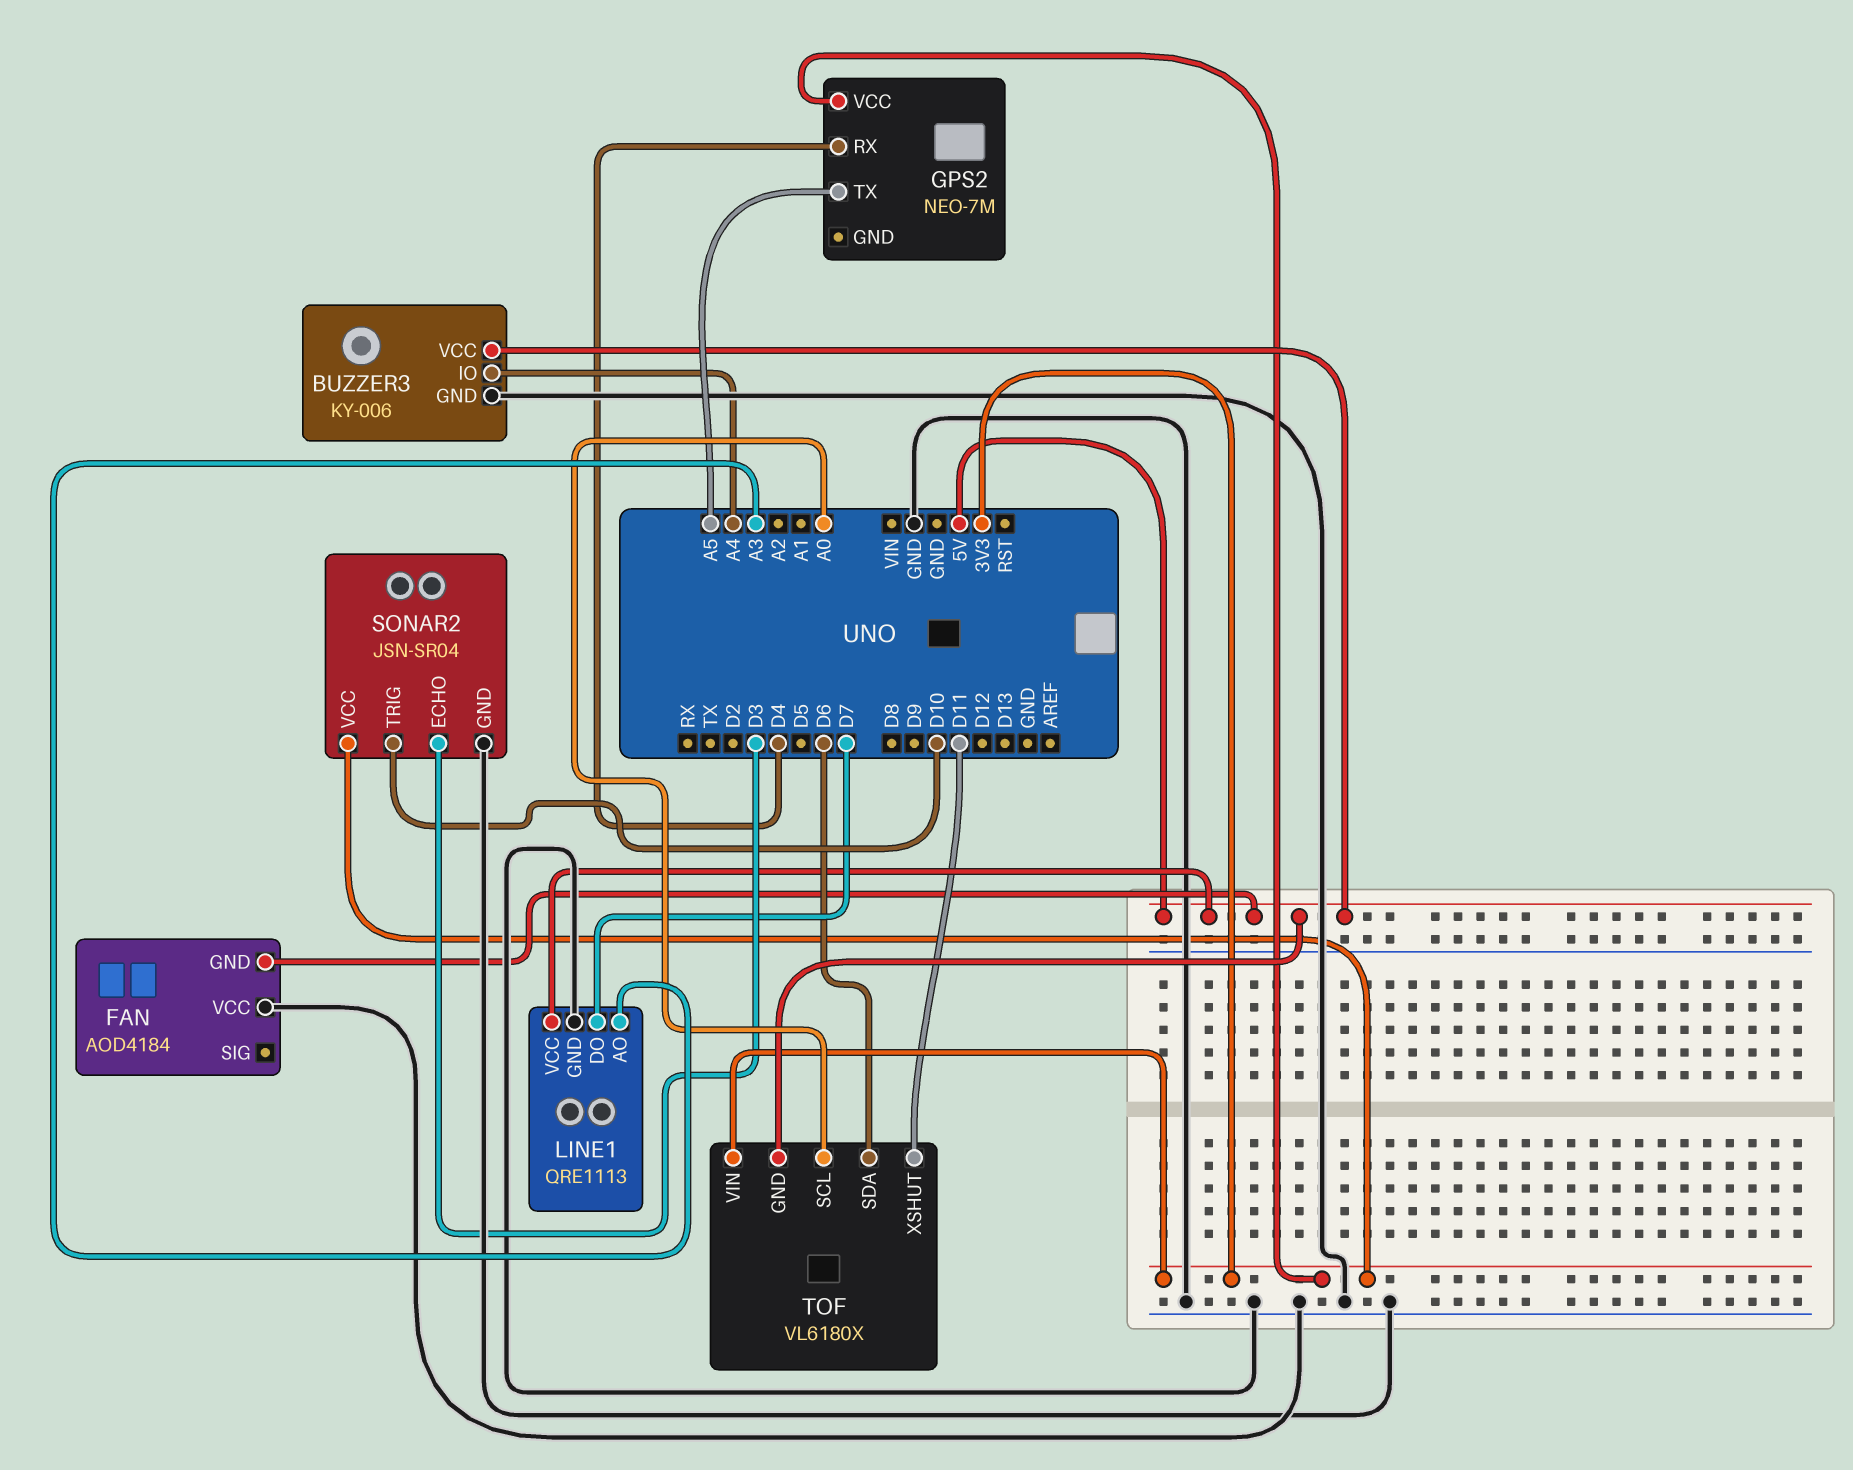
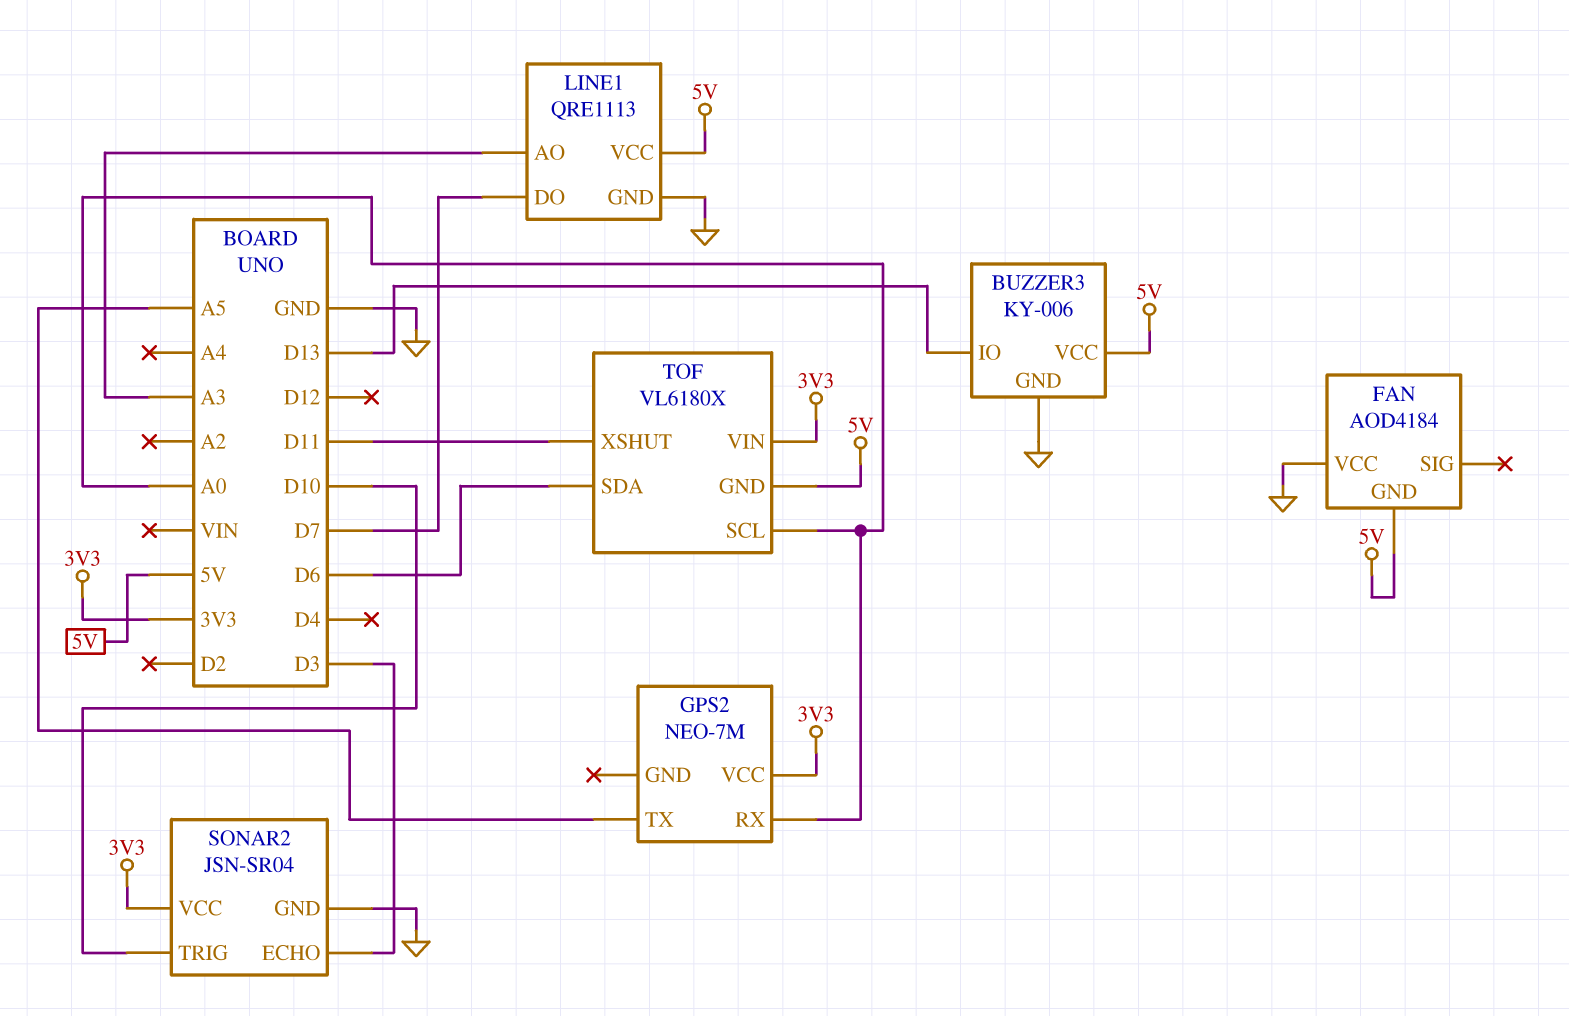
BUZZER3 pin IO: A4 -> D13
GPS2 pin RX: D4 -> A0

